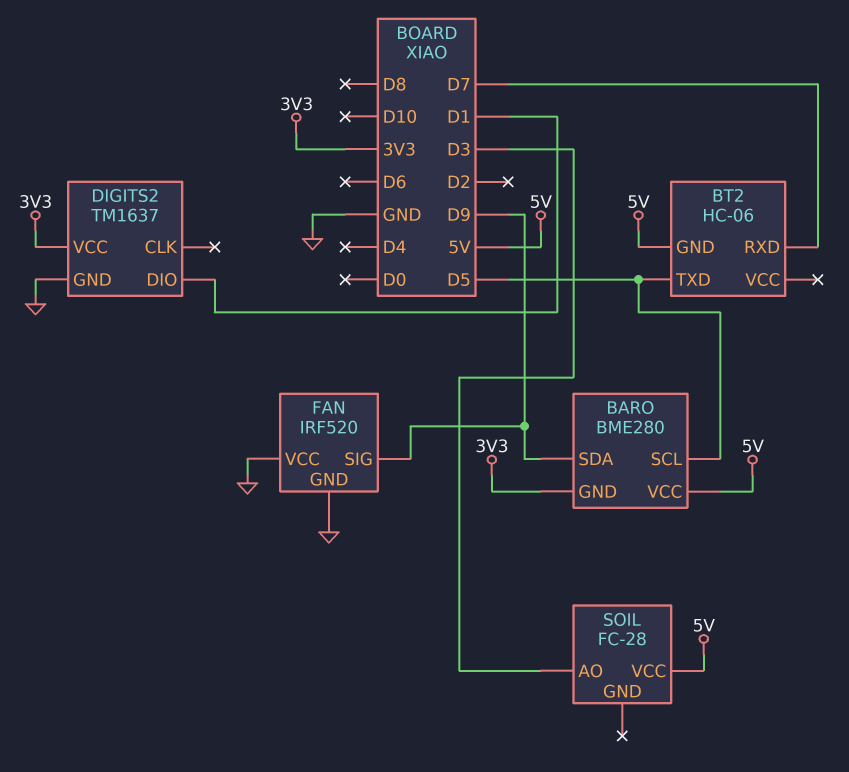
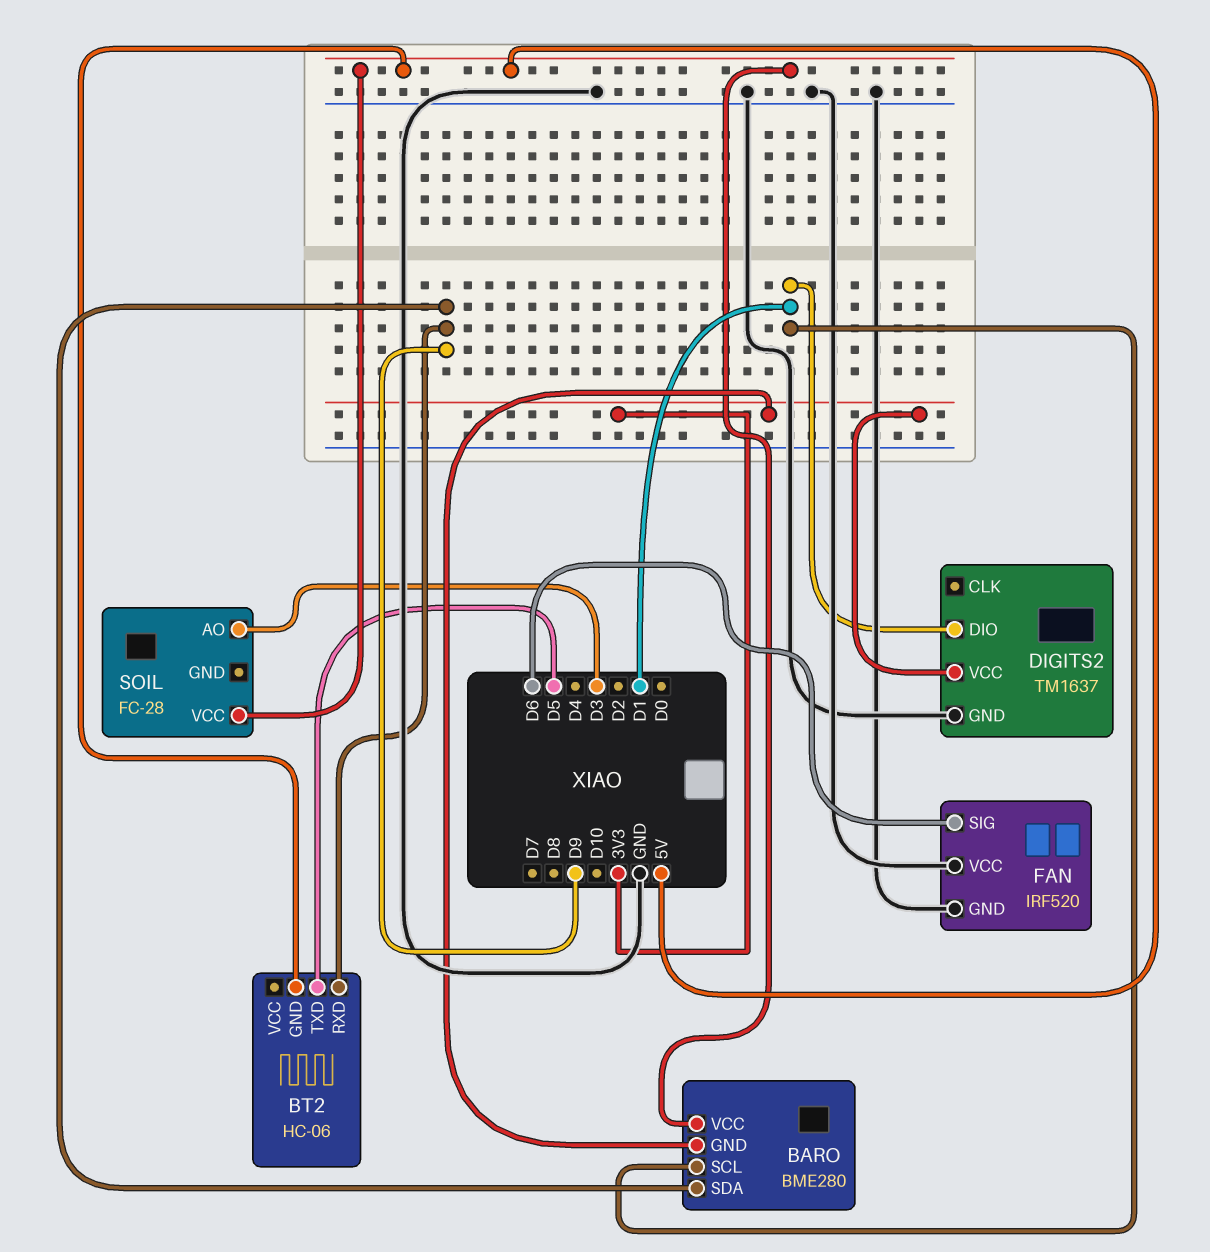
BARO pin SCL: D5 -> D1
BT2 pin RXD: D7 -> D9
FAN pin SIG: D9 -> D6

